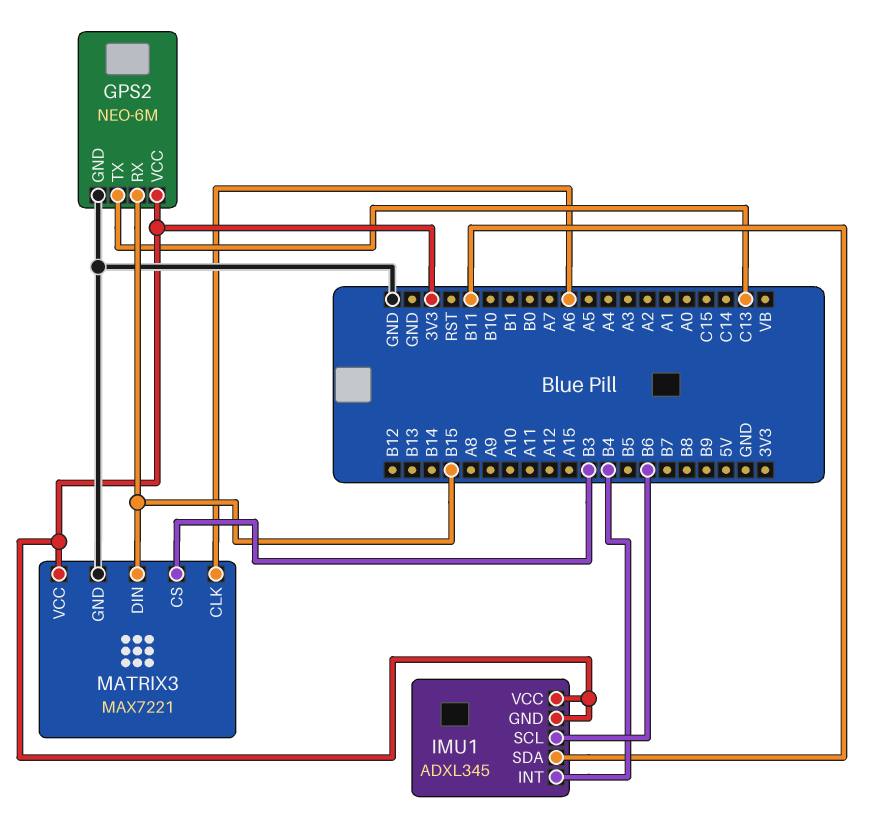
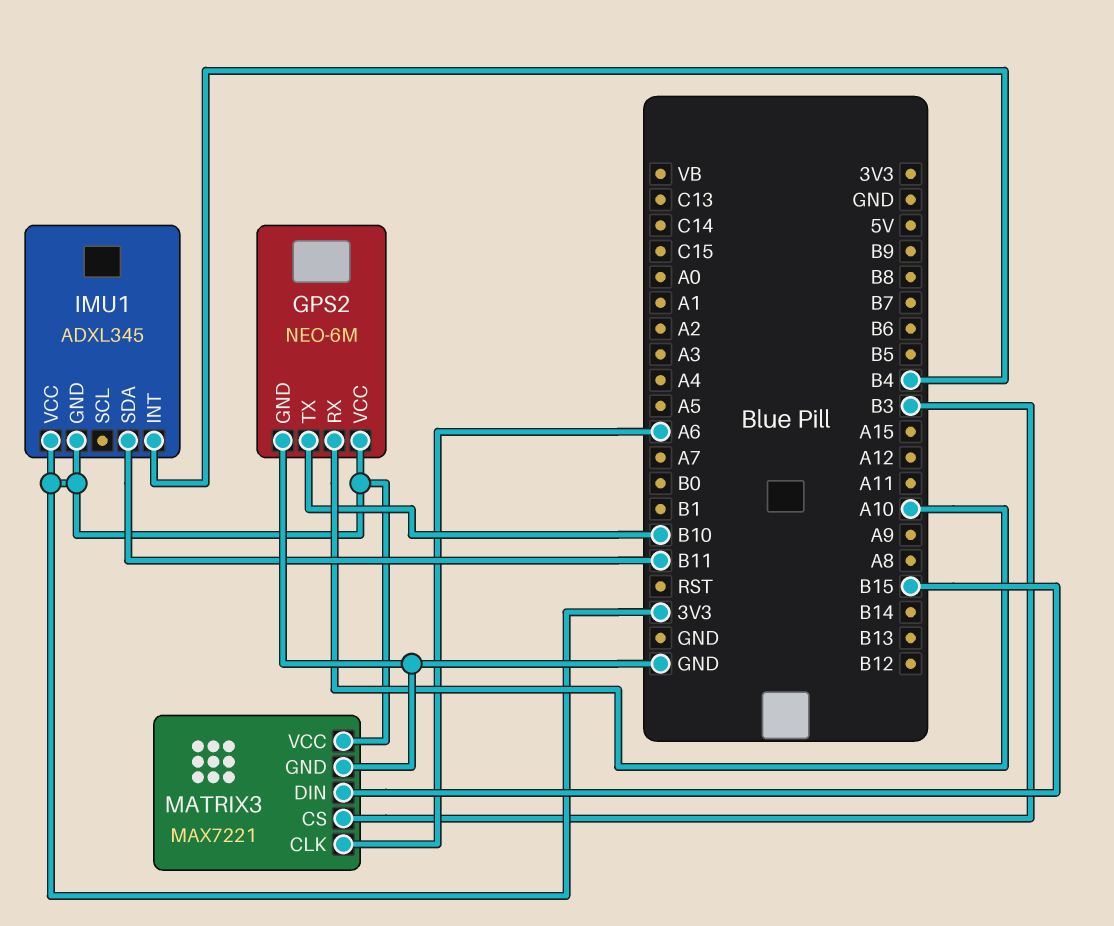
GPS2 pin RX: B15 -> A10
GPS2 pin TX: C13 -> B10
IMU1 pin SCL: B6 -> none

